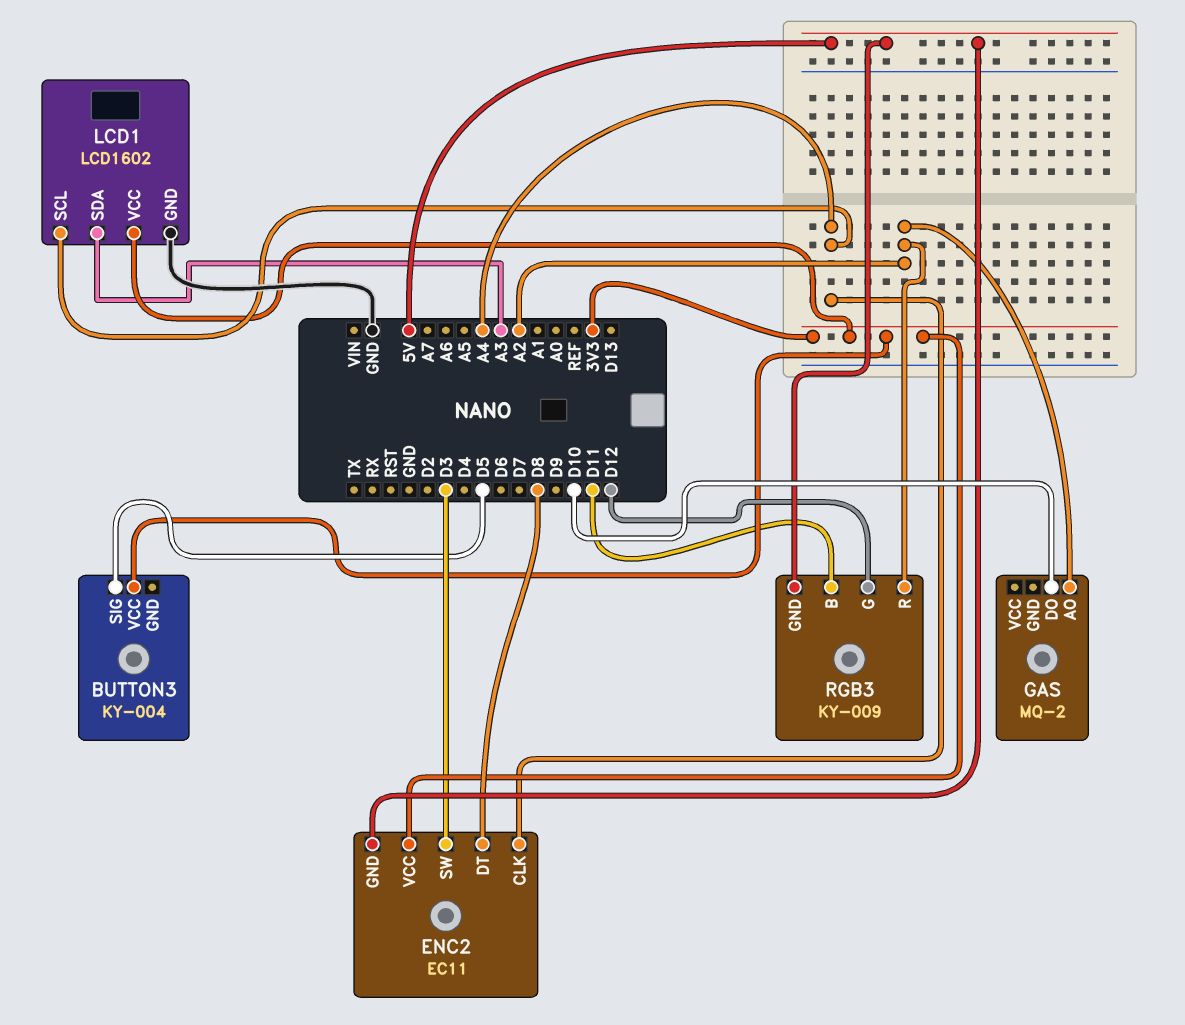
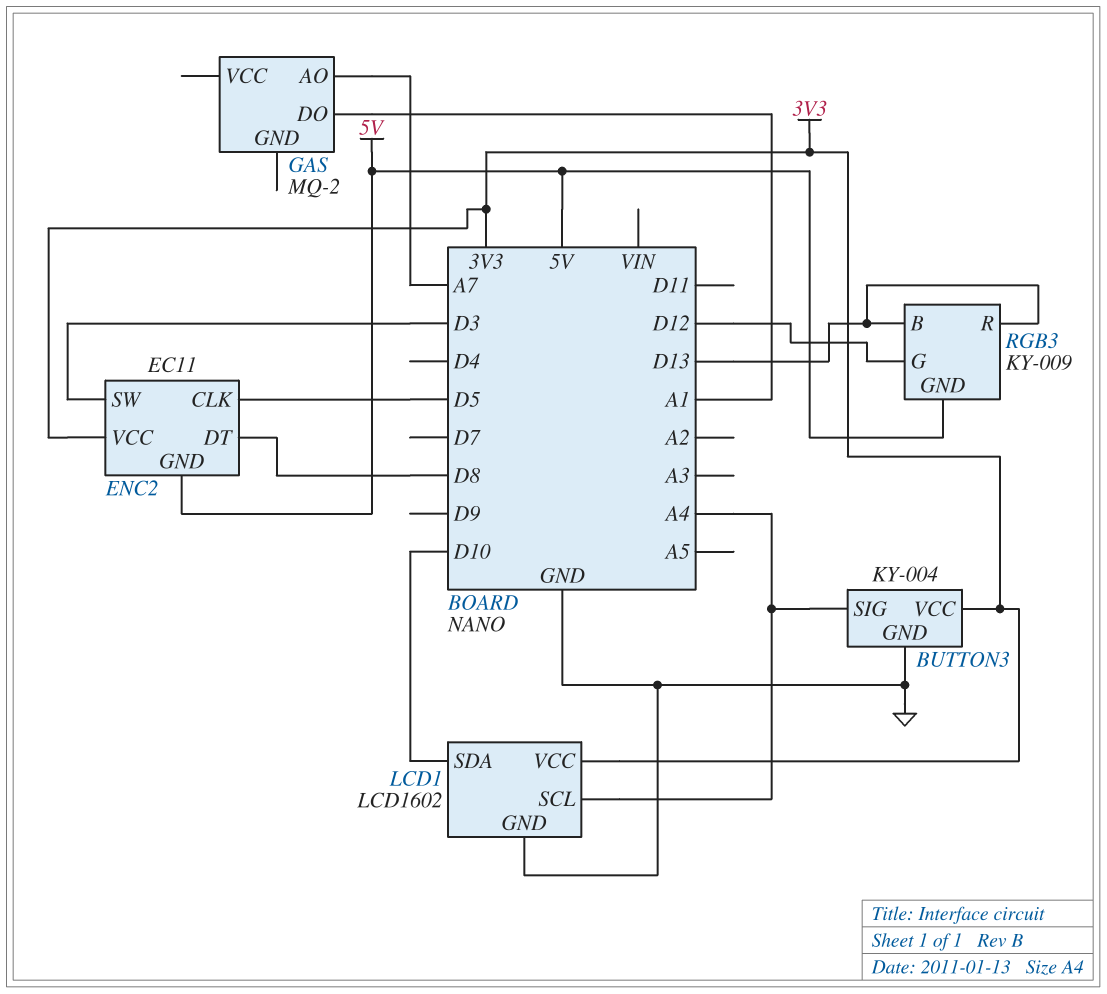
BUTTON3 pin GND: none -> GND
BUTTON3 pin SIG: D5 -> A4
ENC2 pin CLK: A4 -> D5
GAS pin AO: A2 -> A7
GAS pin DO: D10 -> A1
LCD1 pin SDA: A3 -> D10
RGB3 pin B: D11 -> D13
RGB3 pin R: A2 -> D13

